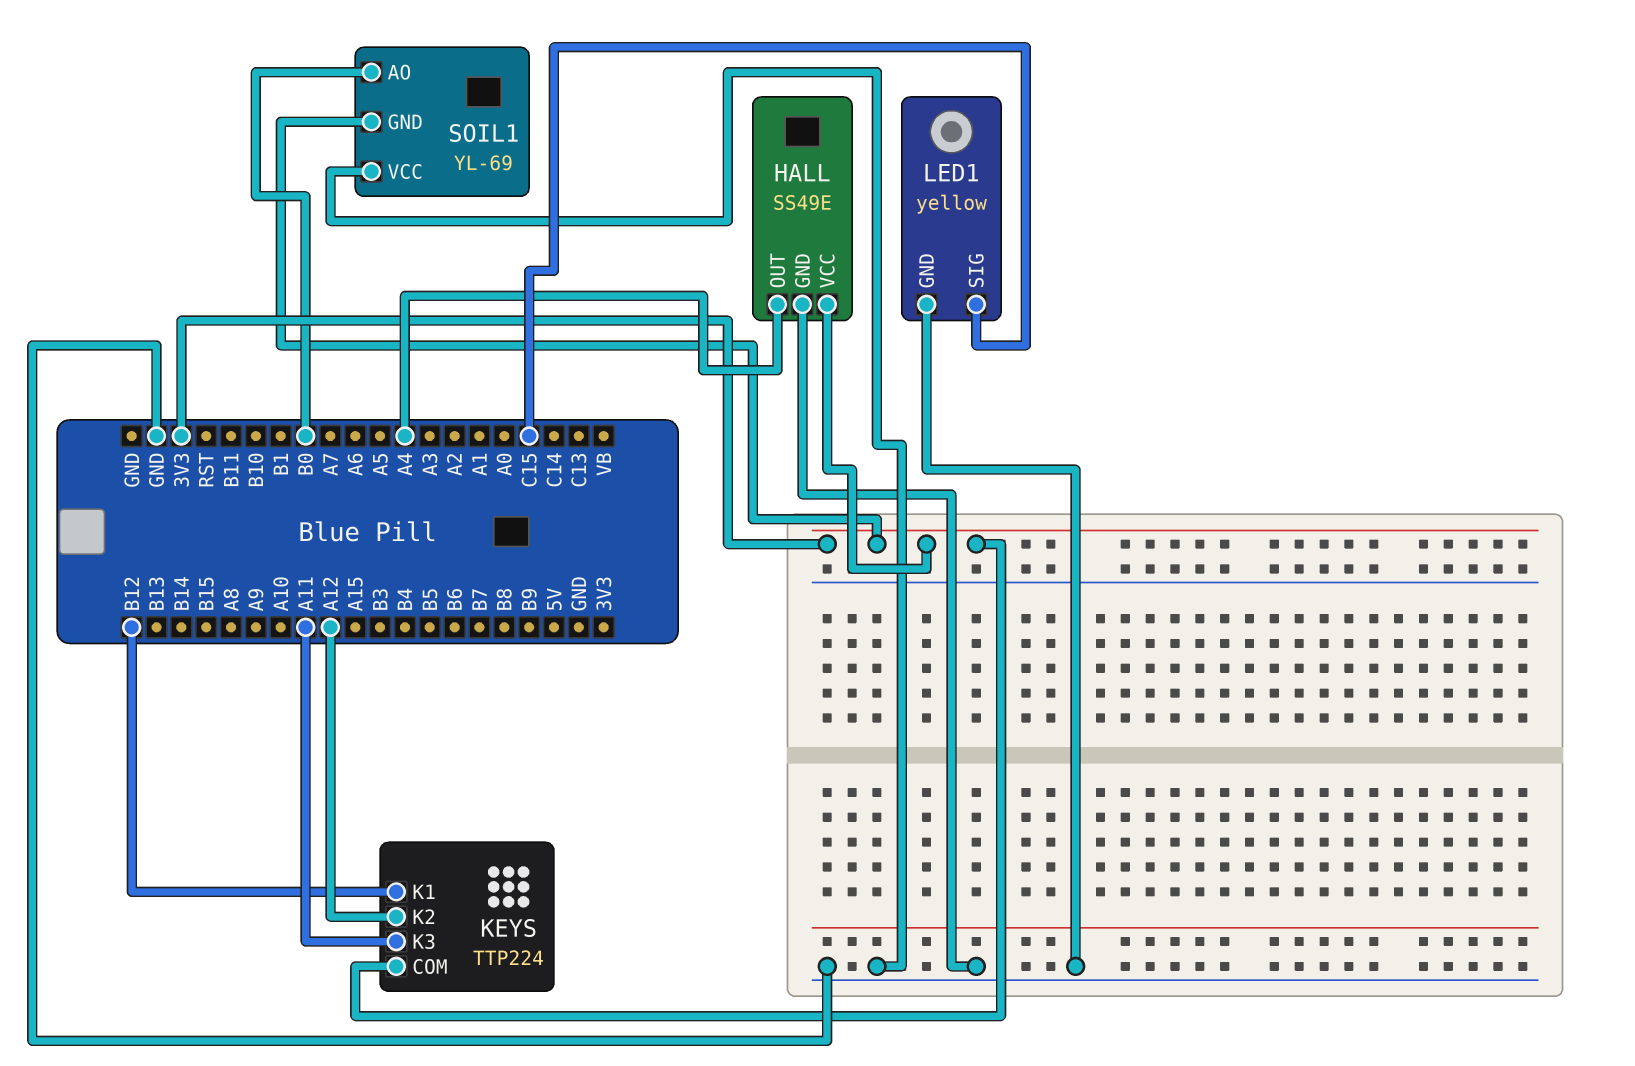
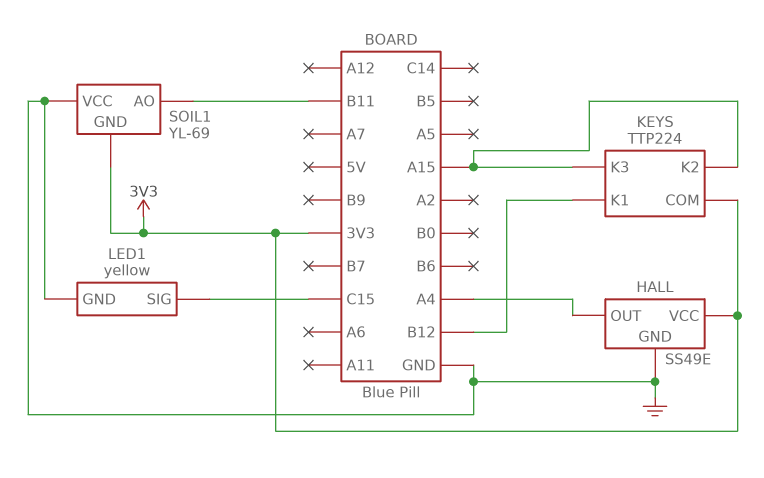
KEYS pin K2: A12 -> A15
KEYS pin K3: A11 -> A15
SOIL1 pin AO: B0 -> B11

